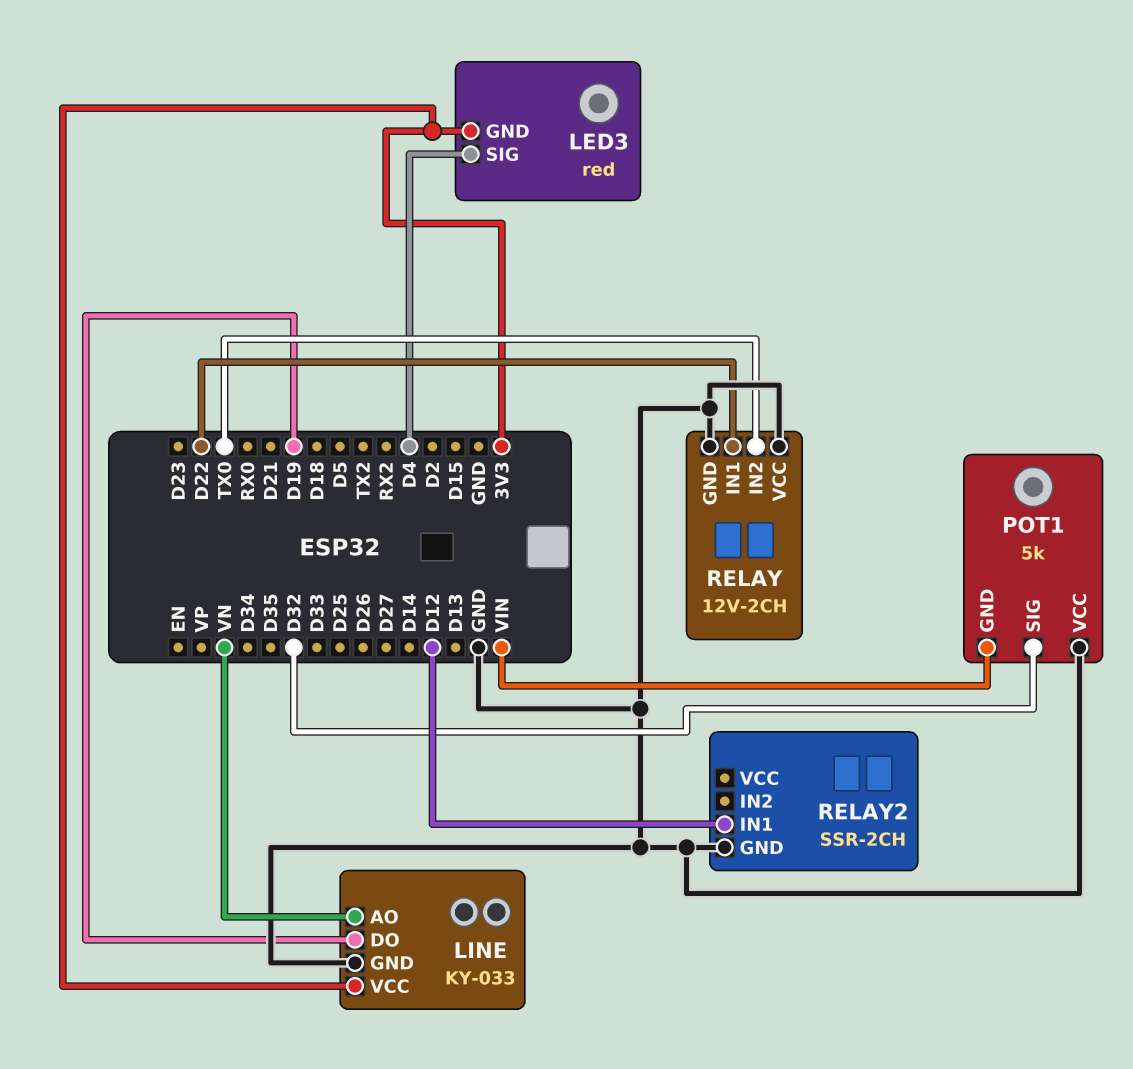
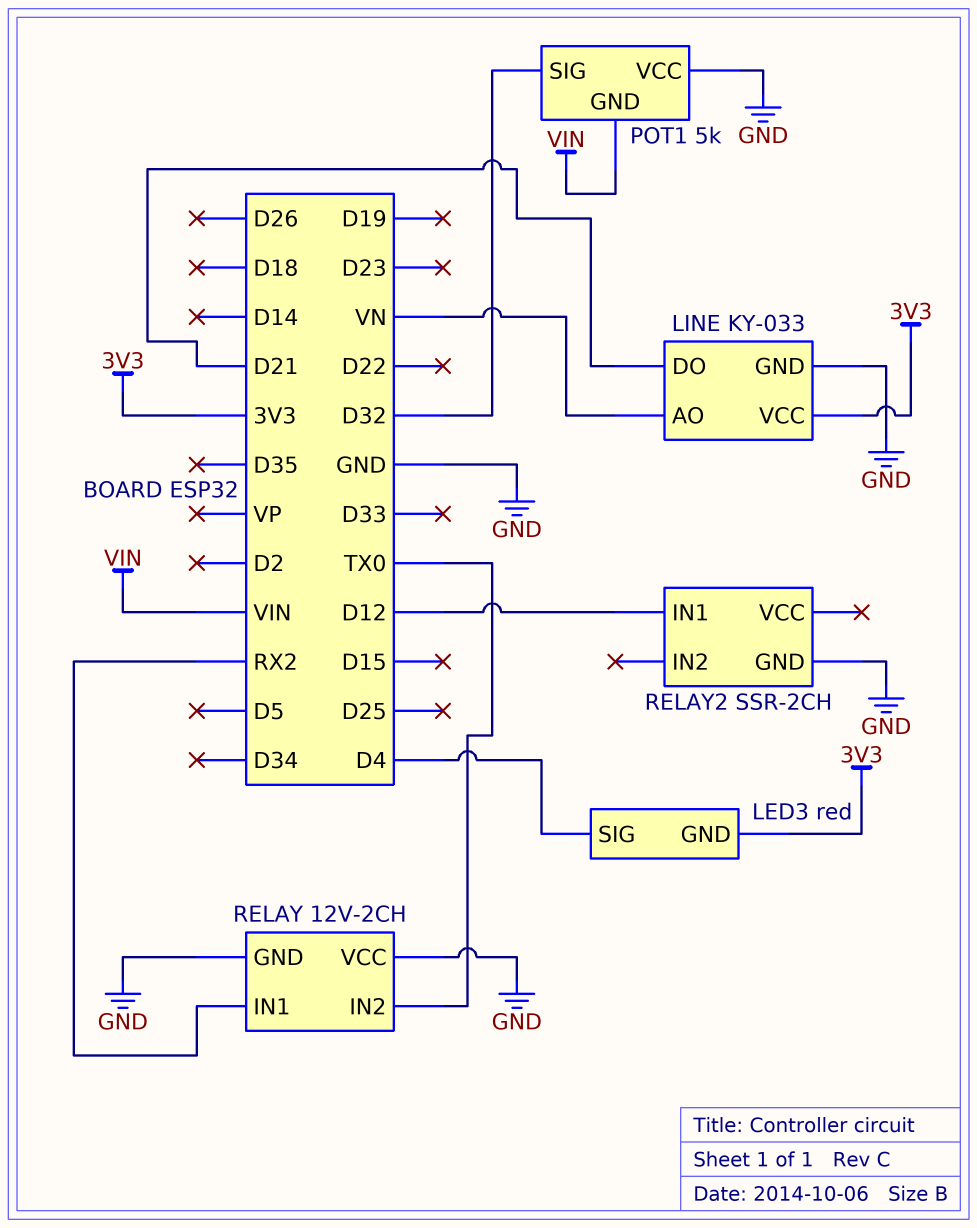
LINE pin DO: D19 -> D21
RELAY pin IN1: D22 -> RX2

